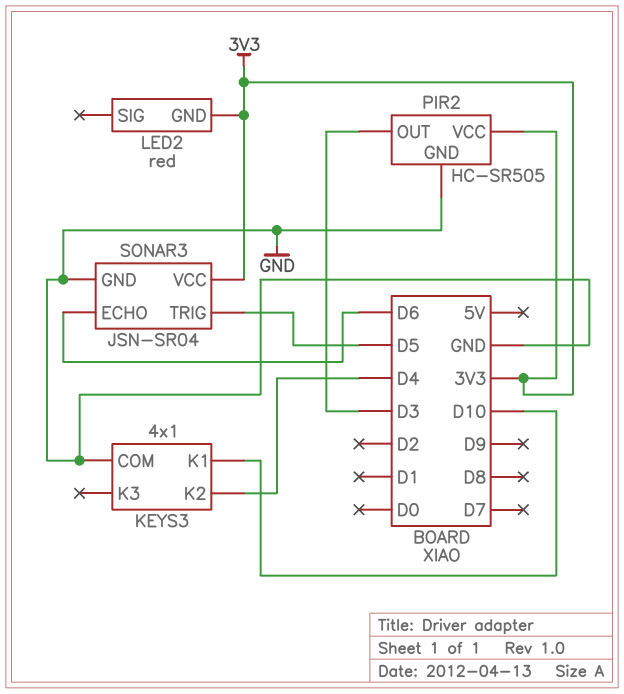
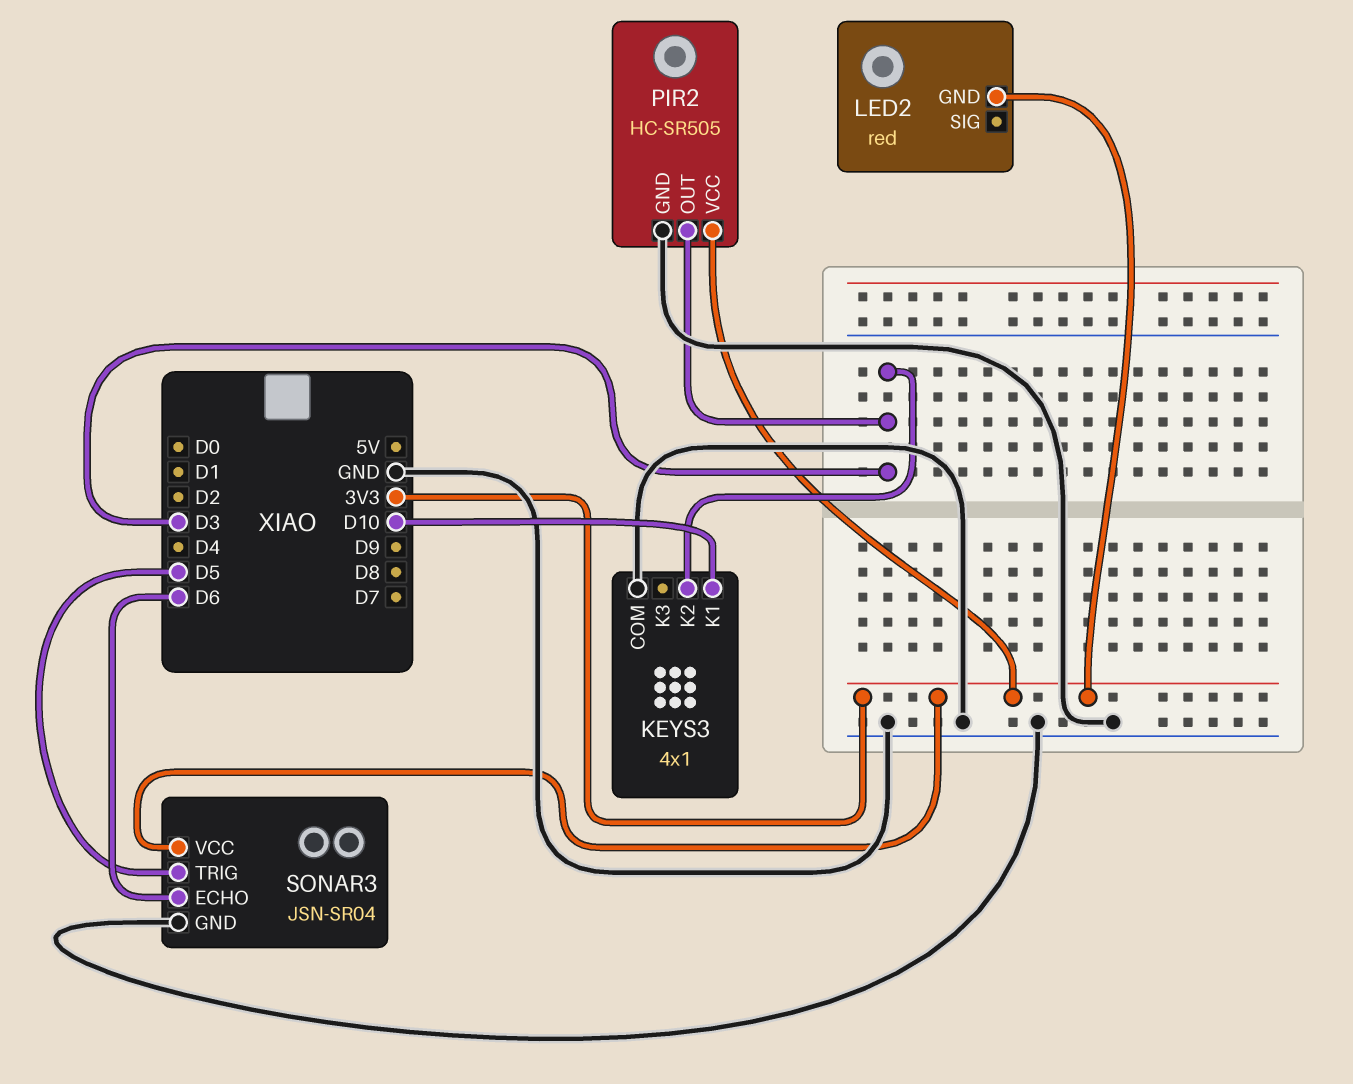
KEYS3 pin K2: D4 -> D3

